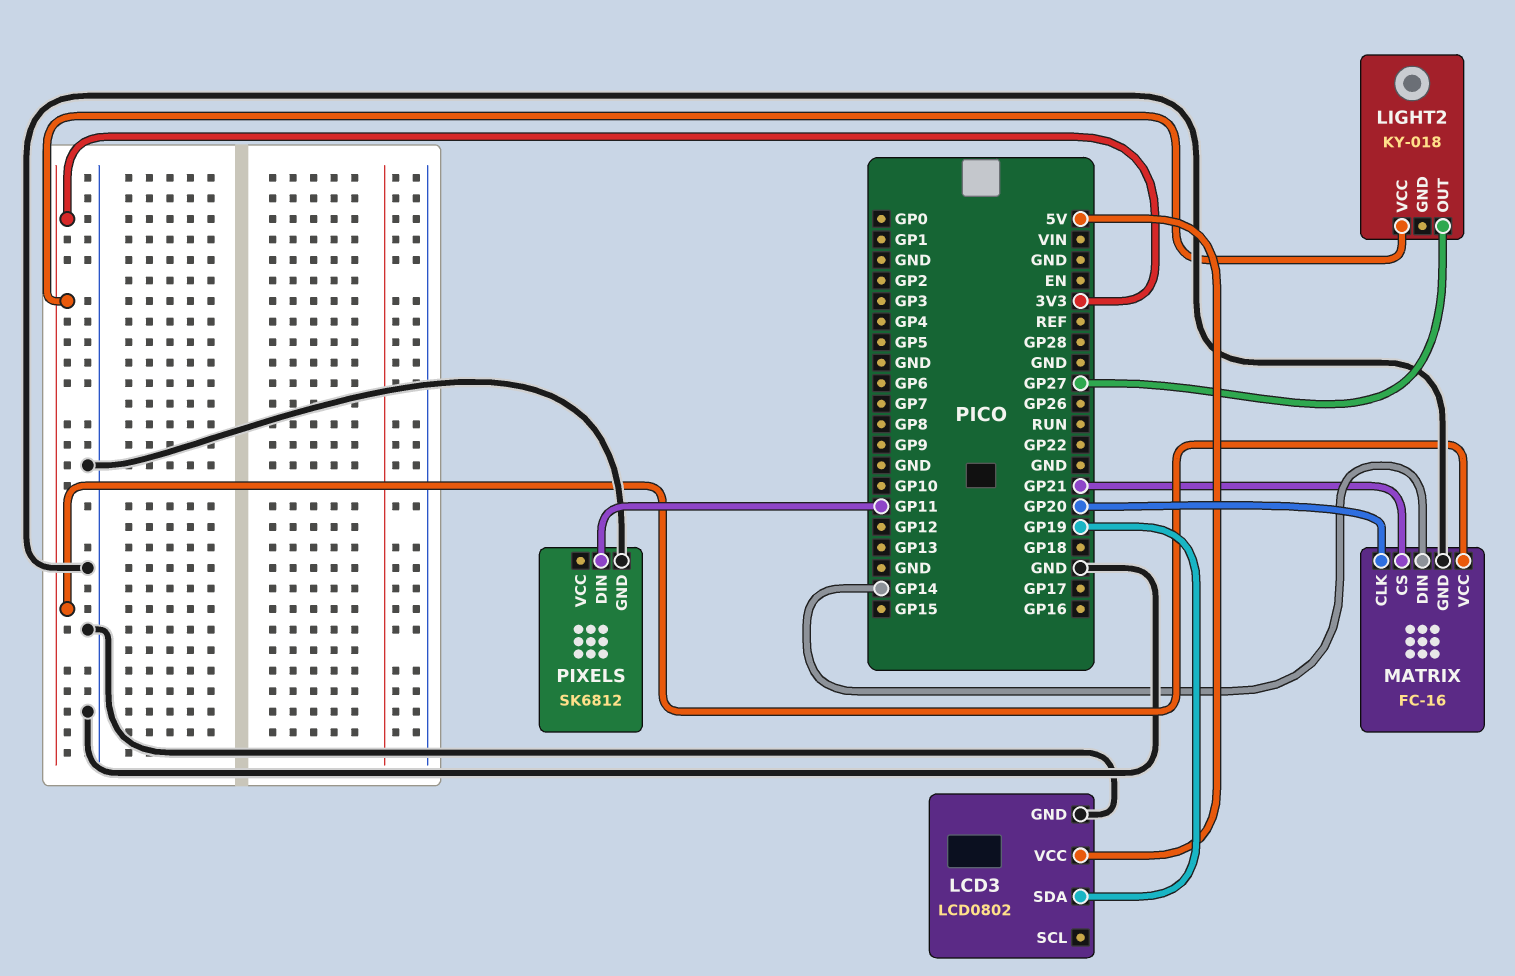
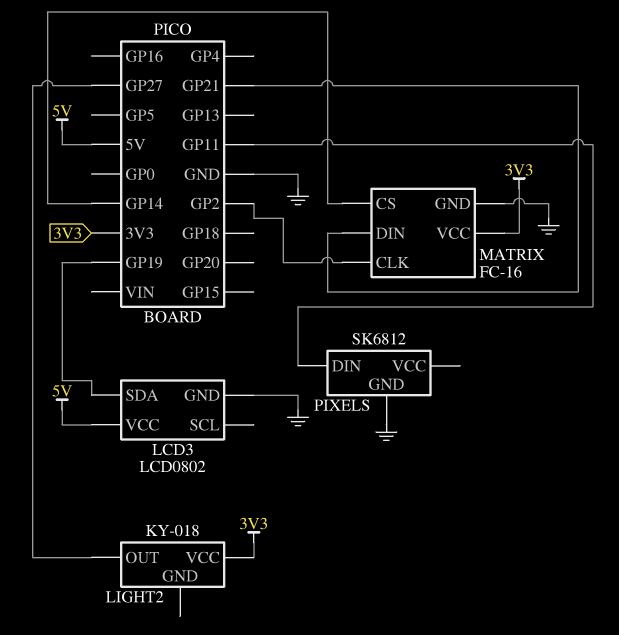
MATRIX pin CLK: GP20 -> GP2
MATRIX pin CS: GP21 -> GP14
MATRIX pin DIN: GP14 -> GP21

